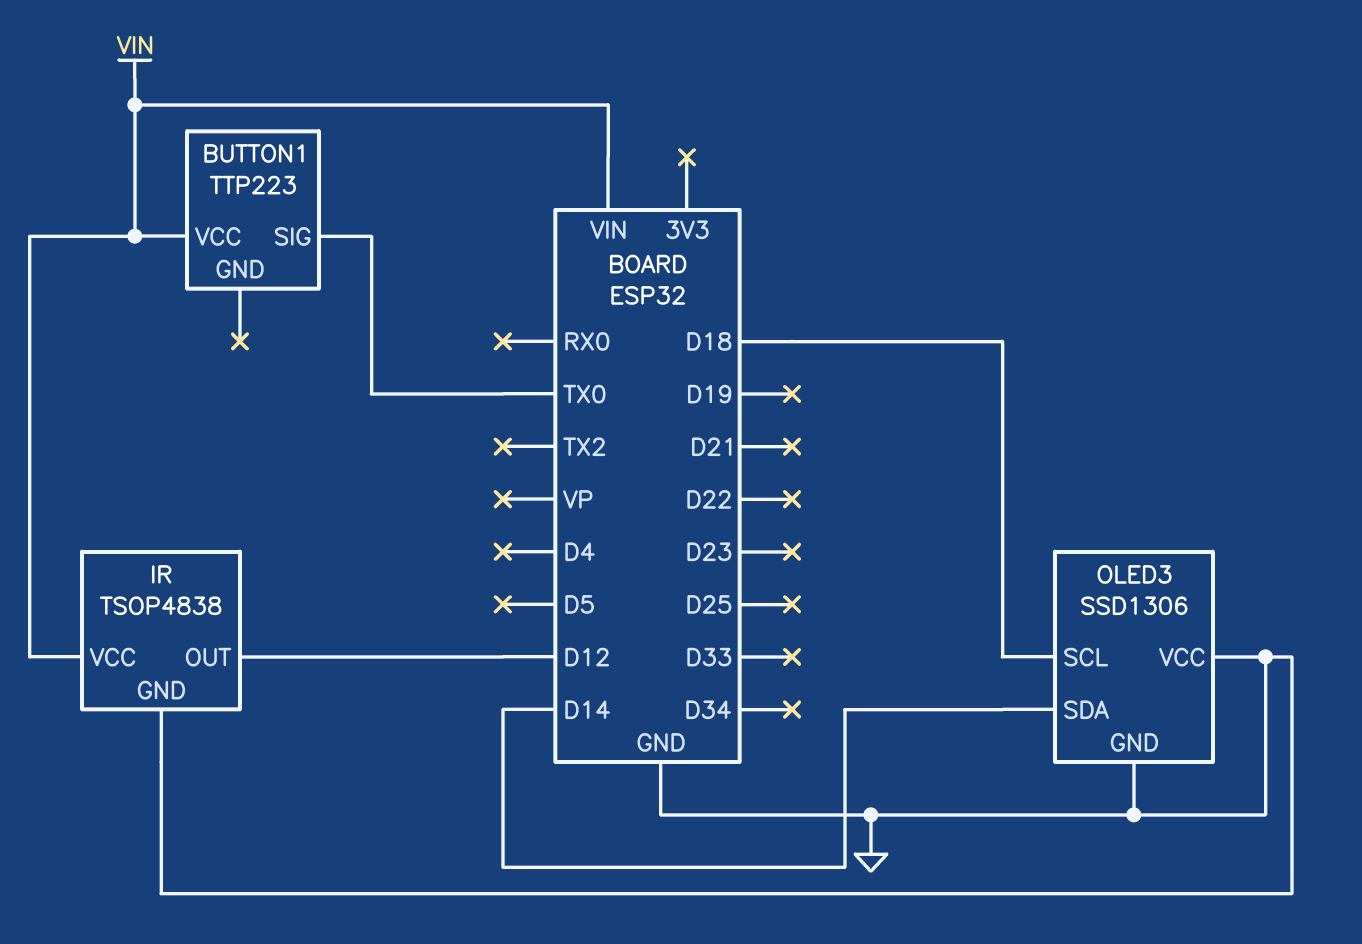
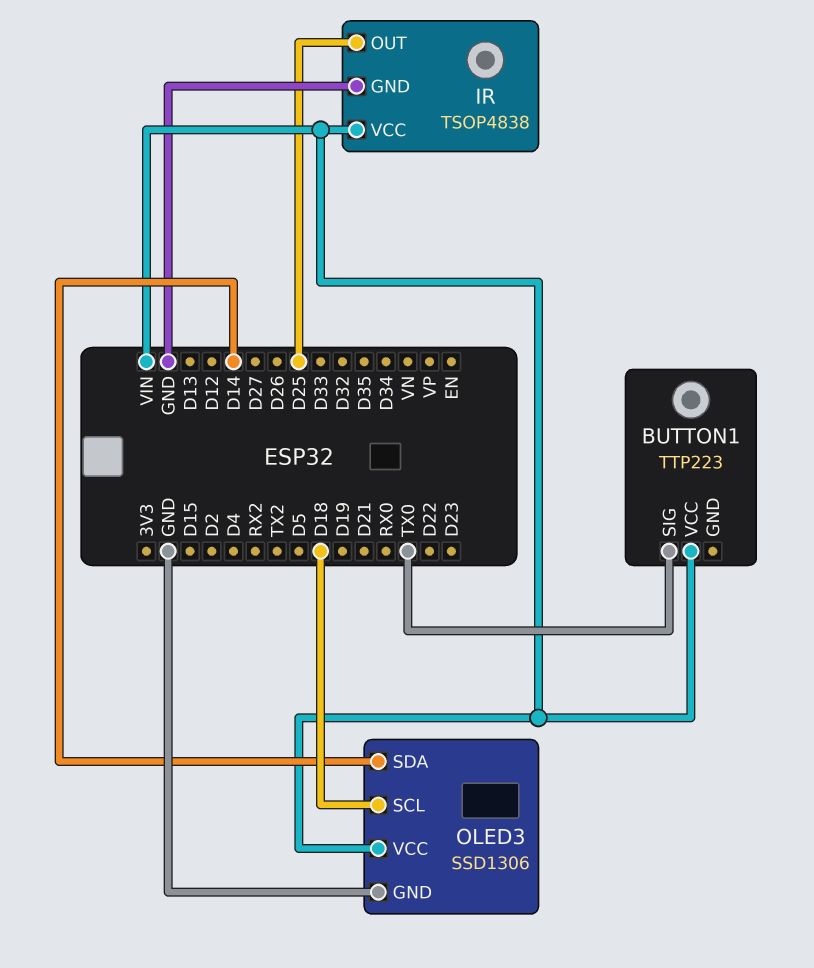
IR pin OUT: D12 -> D25
OLED3 pin VCC: GND -> VIN

